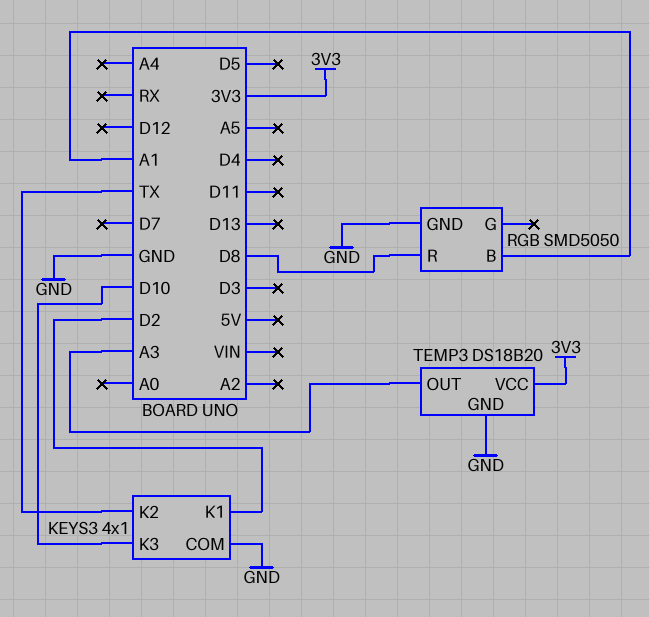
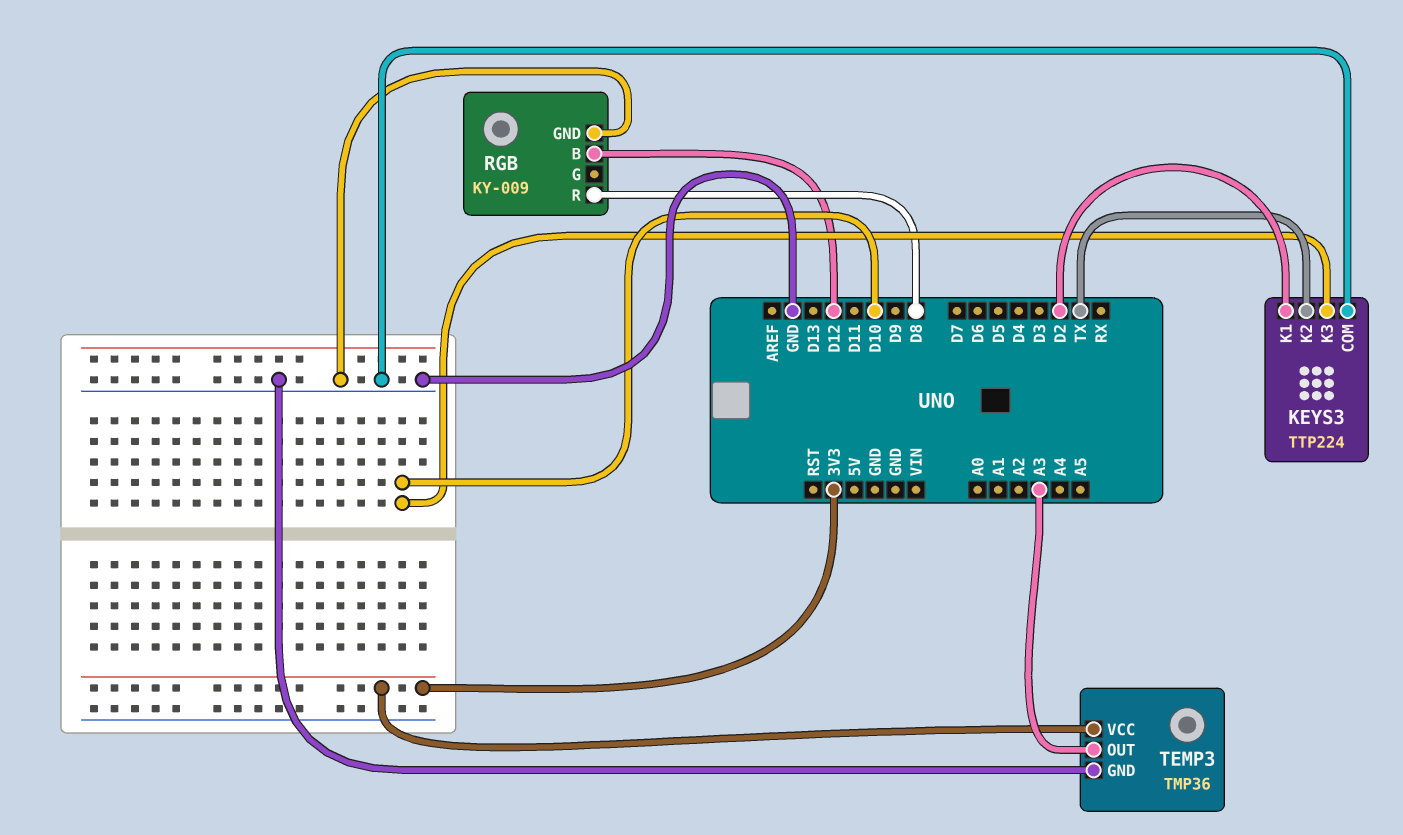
KEYS3: 4x1 -> TTP224
RGB: SMD5050 -> KY-009
RGB pin B: A1 -> D12
TEMP3: DS18B20 -> TMP36

